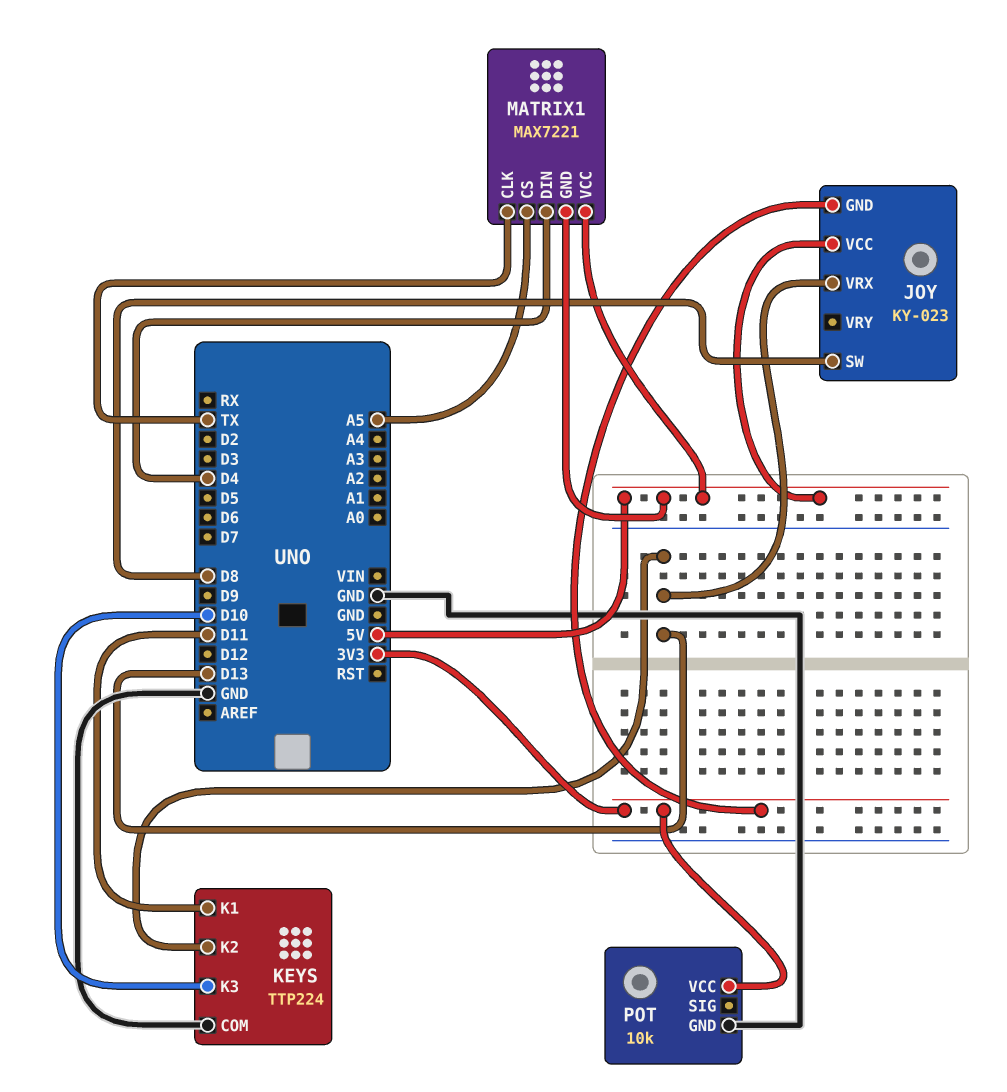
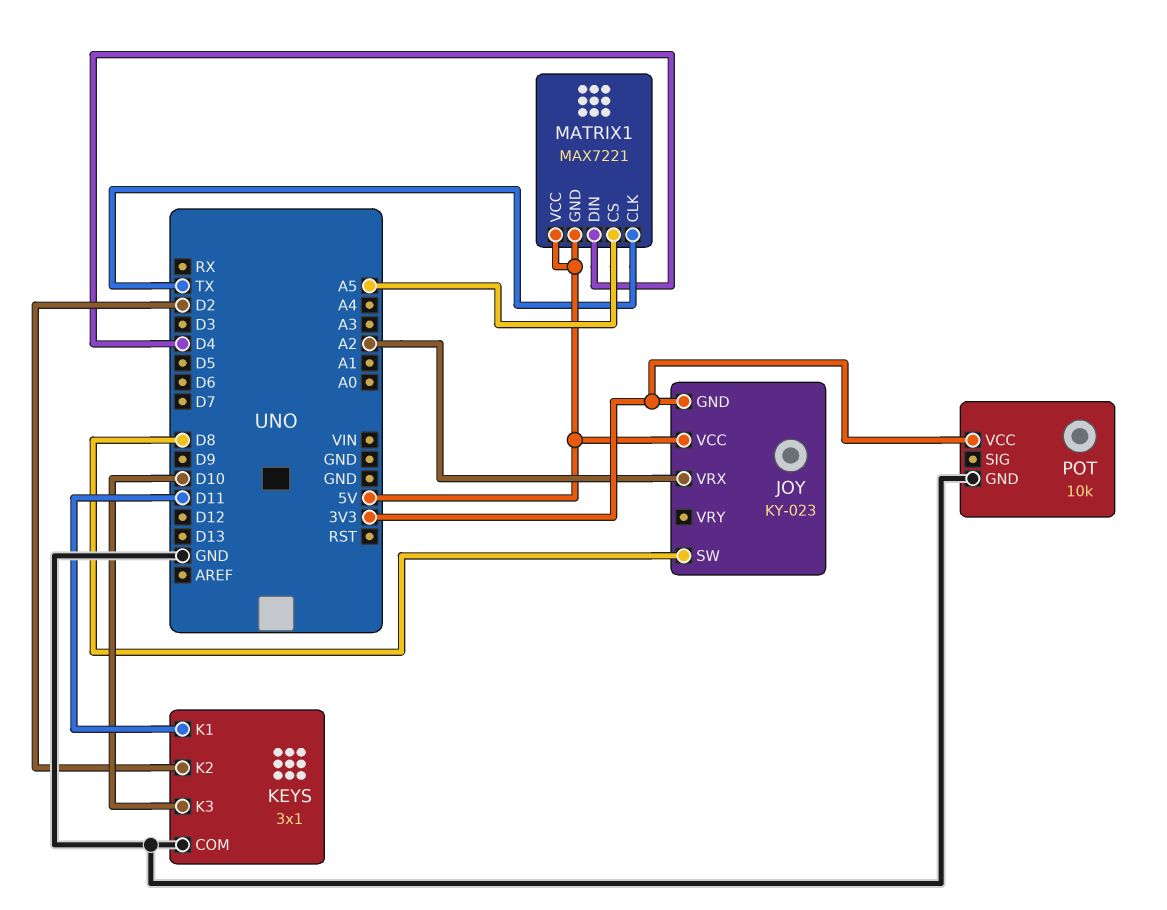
JOY pin VRX: D13 -> A2
KEYS: TTP224 -> 3x1
KEYS pin K2: D13 -> D2

